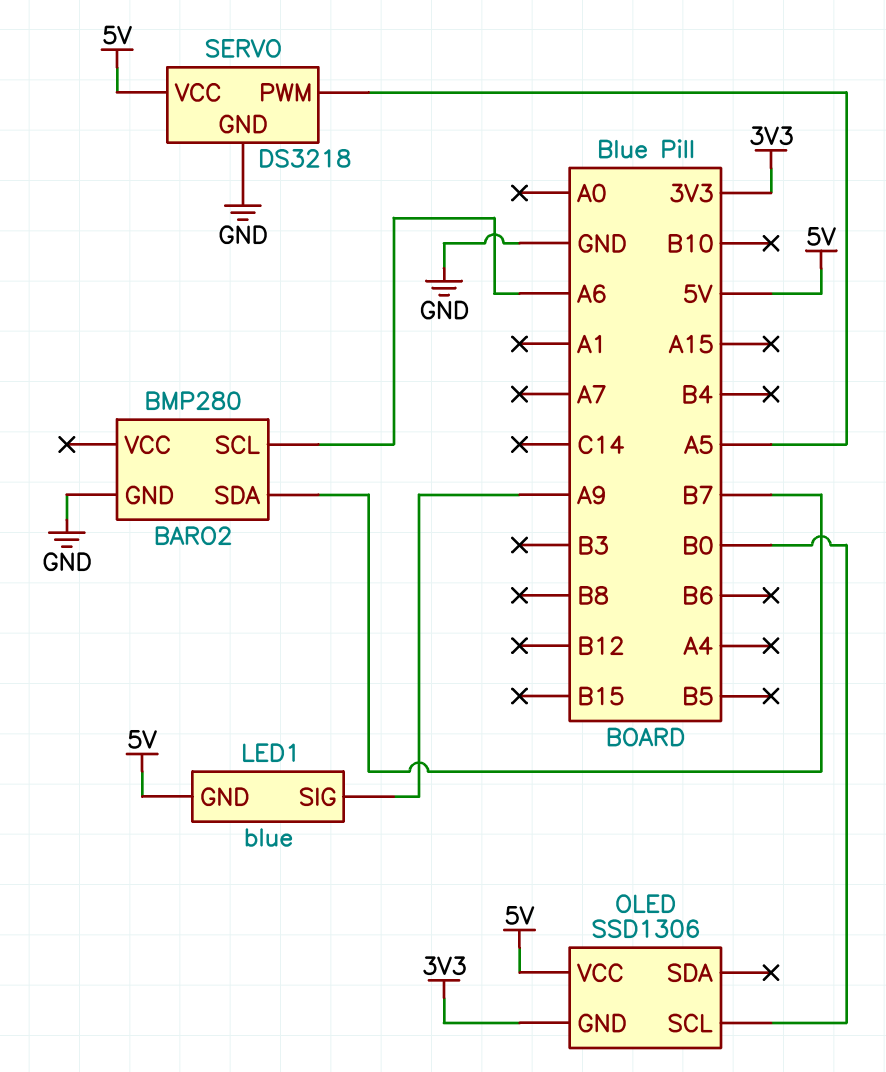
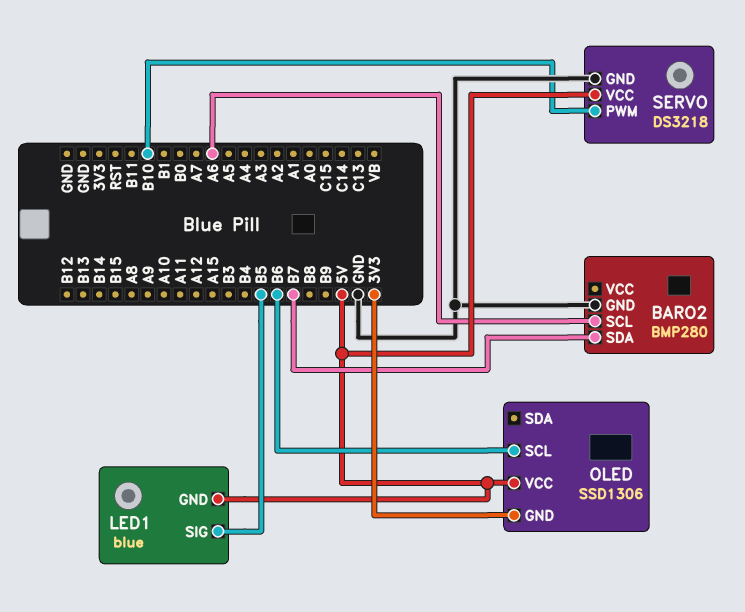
LED1 pin SIG: A9 -> B5
OLED pin SCL: B0 -> B6
SERVO pin PWM: A5 -> B10

